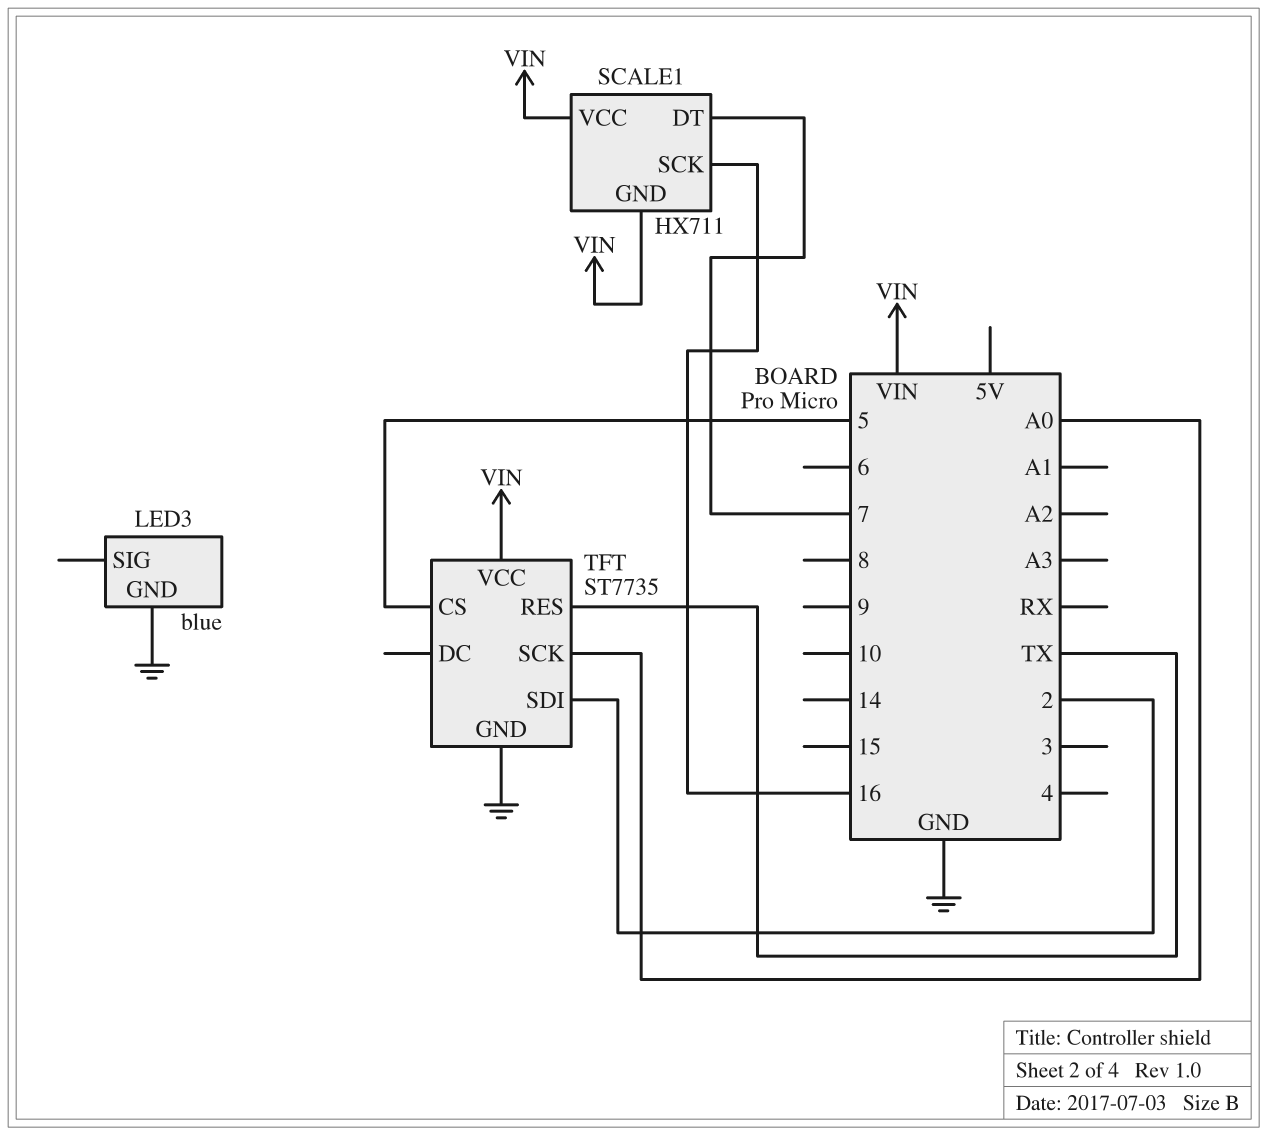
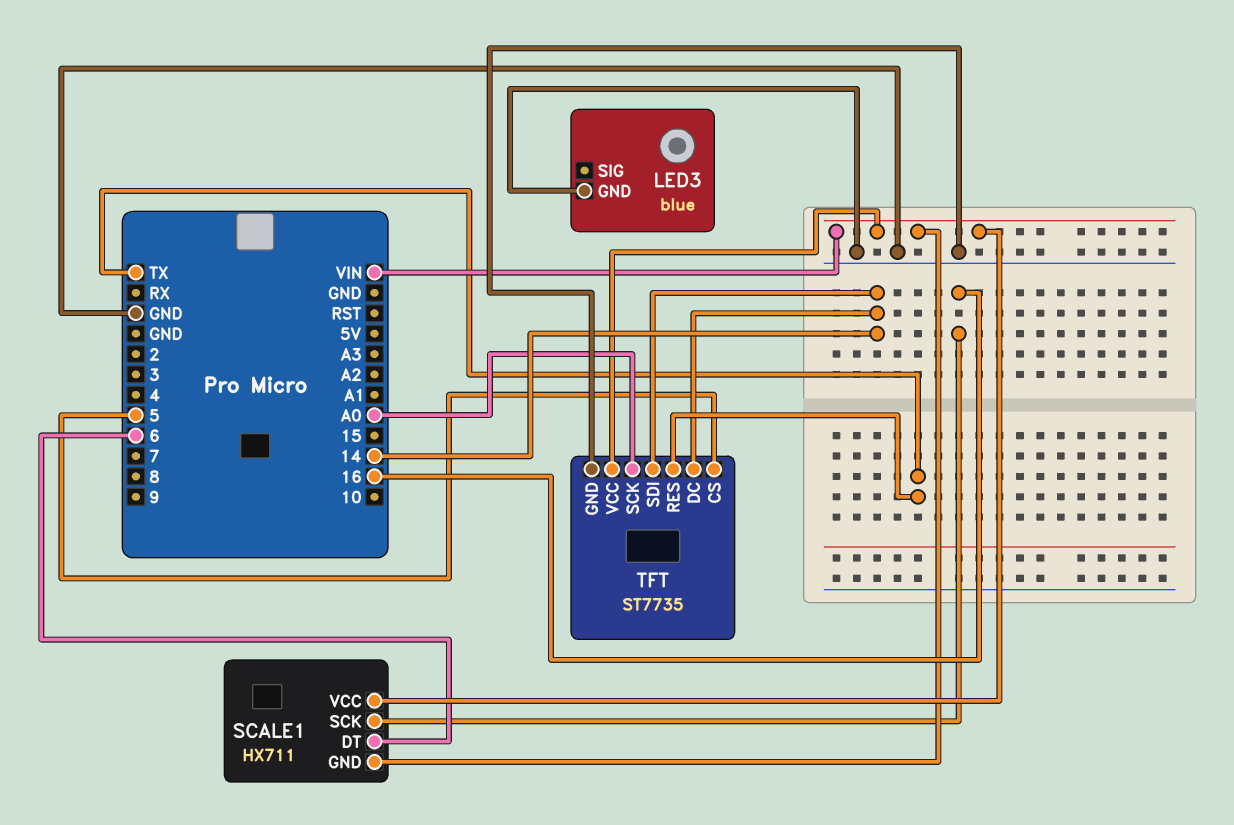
SCALE1 pin DT: 7 -> 6
TFT pin DC: none -> 14
TFT pin SDI: 2 -> 14

